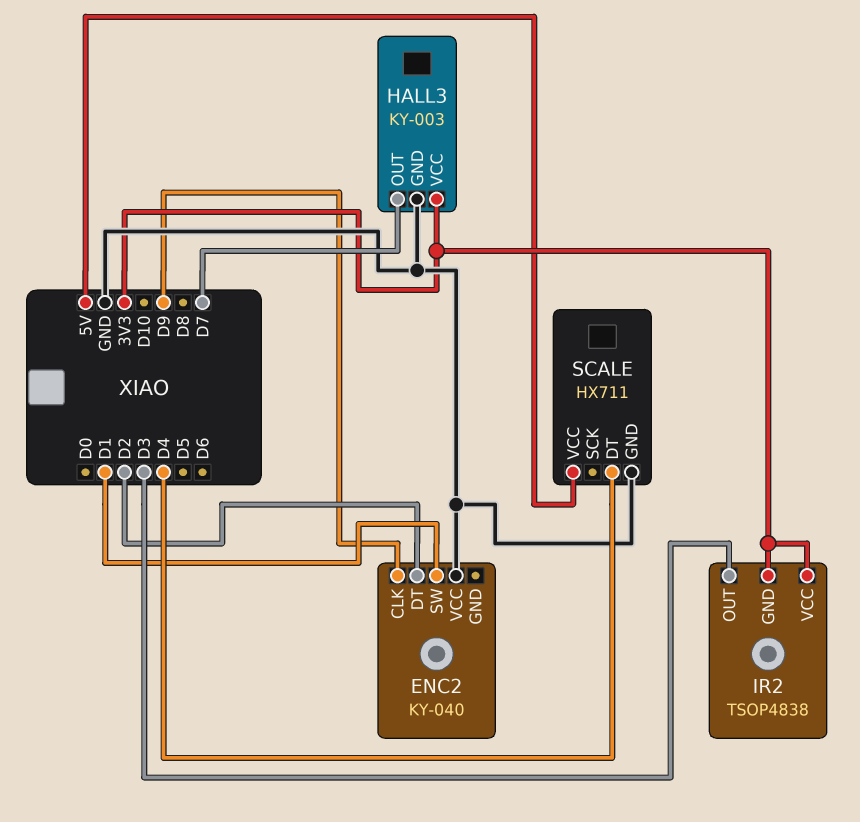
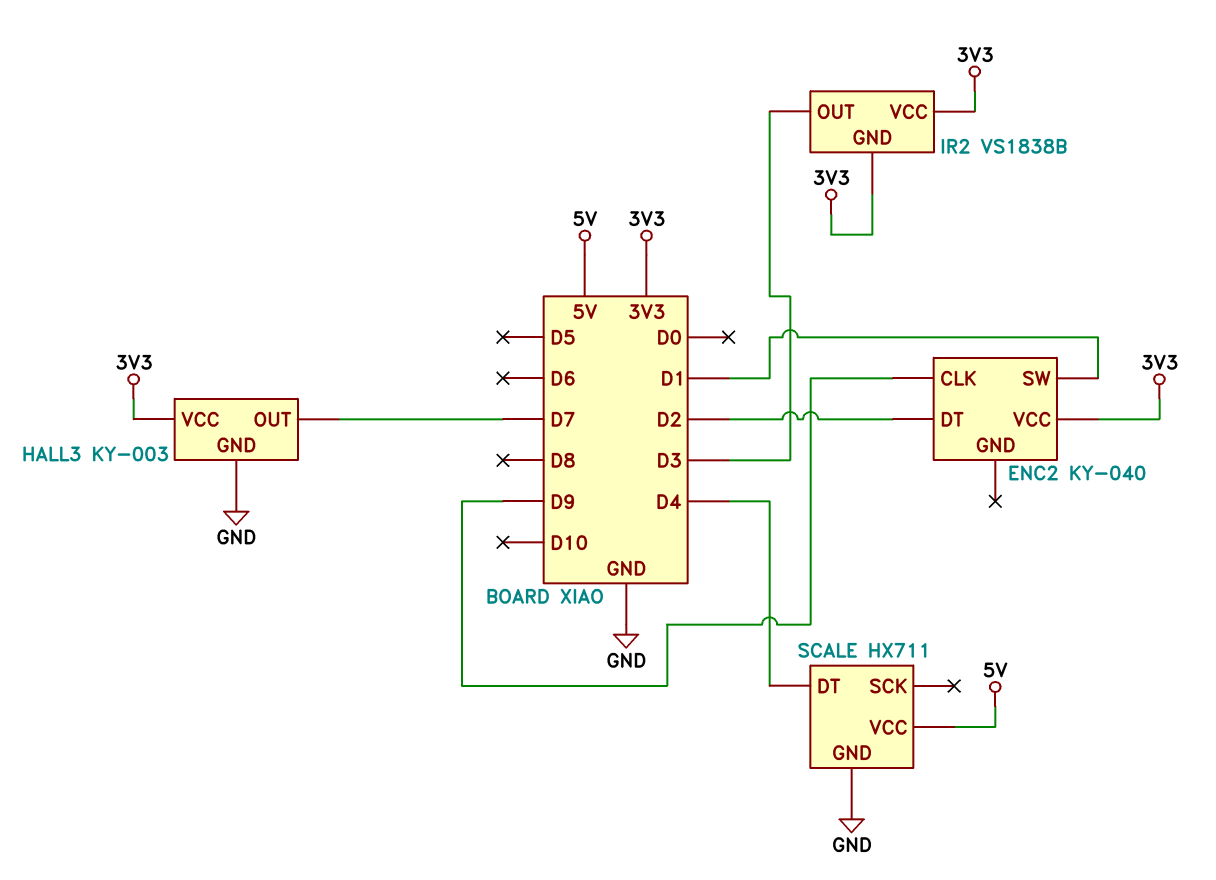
ENC2 pin VCC: GND -> 3V3
IR2: TSOP4838 -> VS1838B

